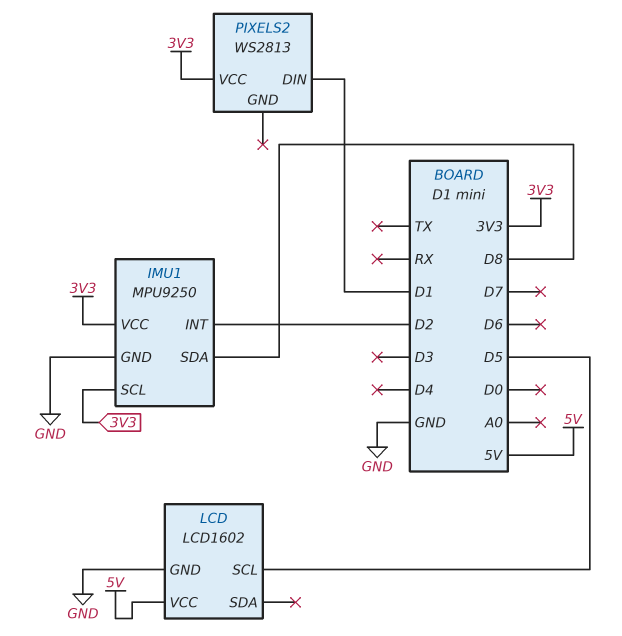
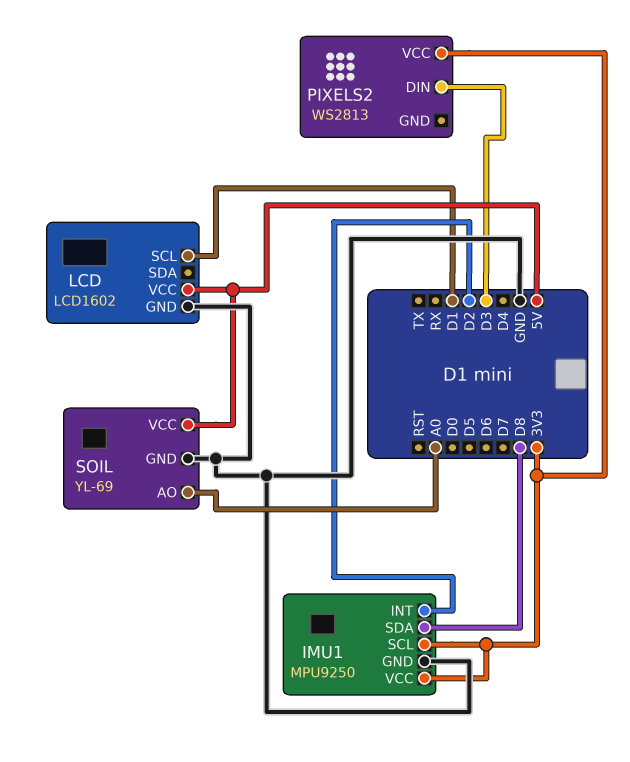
LCD pin SCL: D5 -> D1
PIXELS2 pin DIN: D1 -> D3
SOIL: none -> YL-69
SOIL pin AO: none -> A0
SOIL pin GND: none -> GND
SOIL pin VCC: none -> 5V

